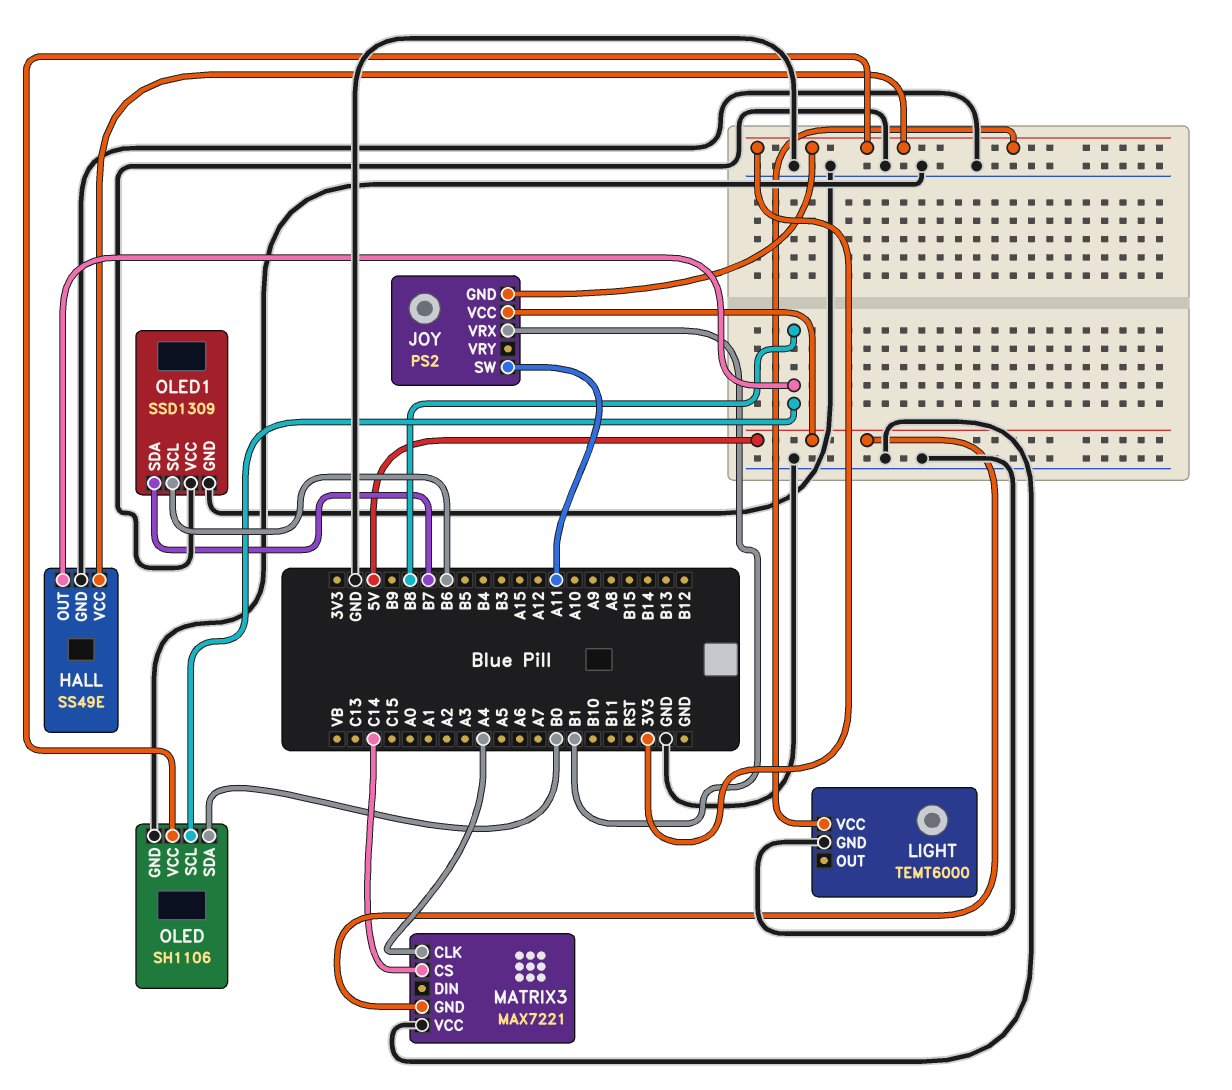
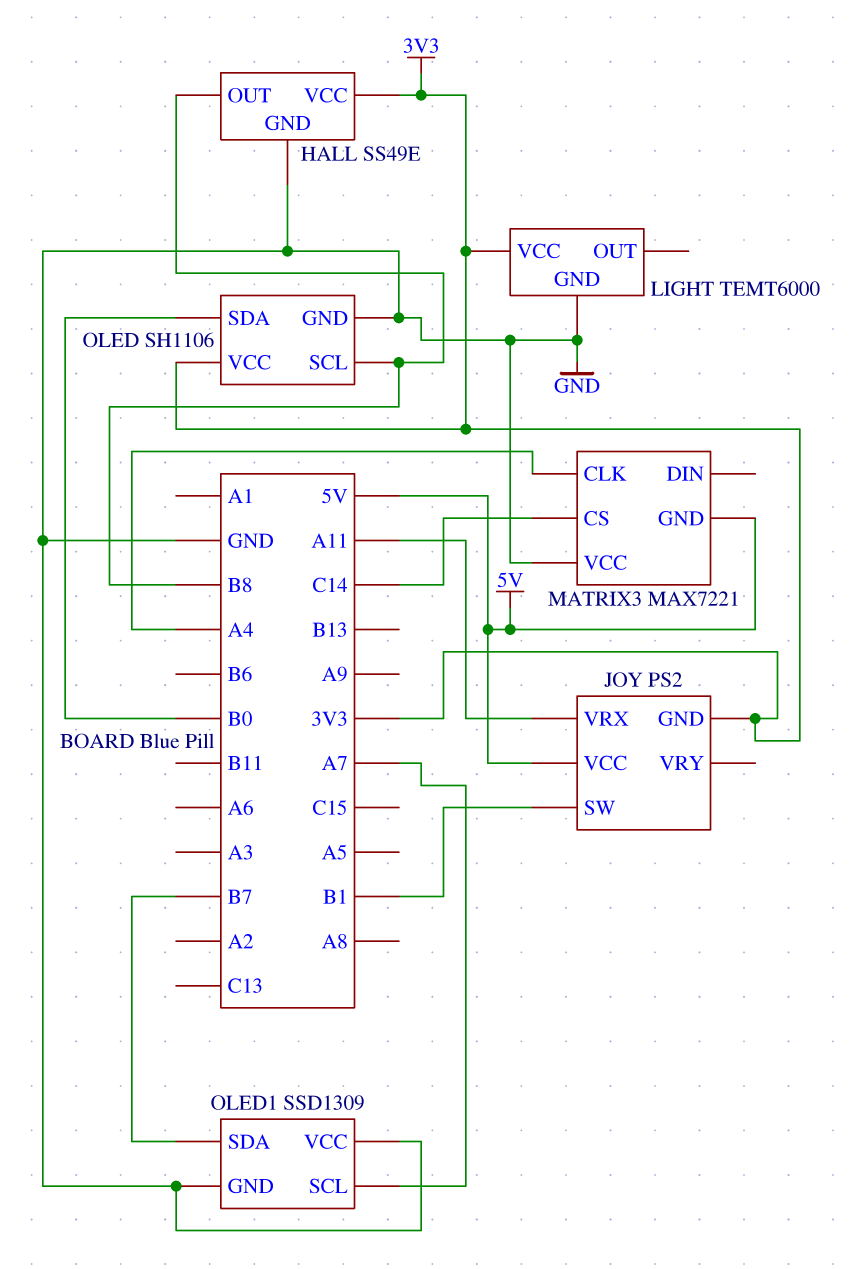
JOY pin SW: A11 -> B1
JOY pin VRX: B1 -> A11
OLED1 pin SCL: B6 -> A7

